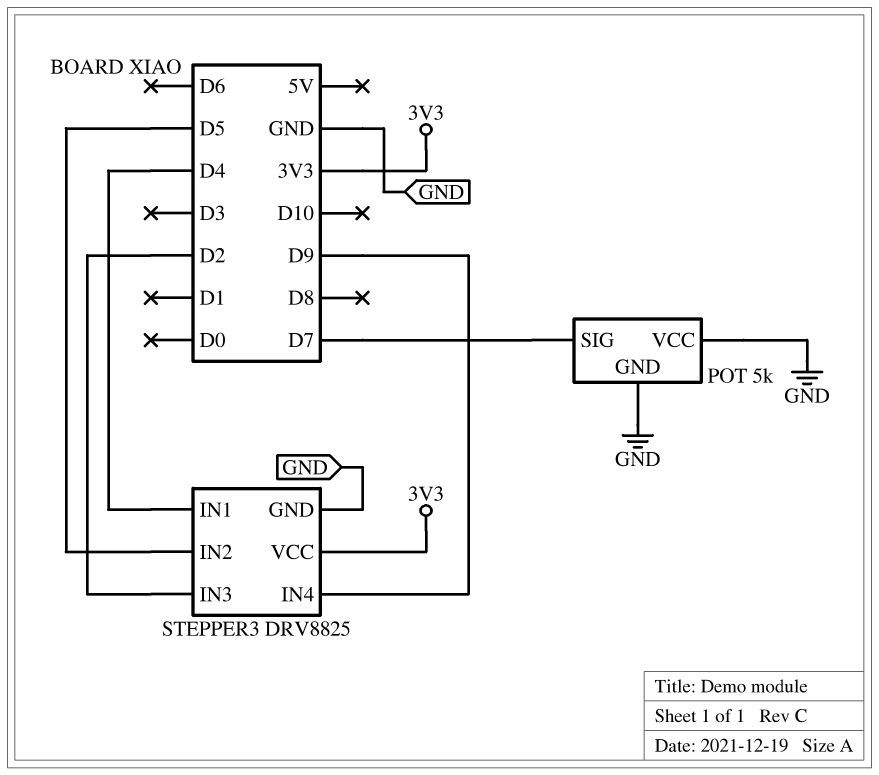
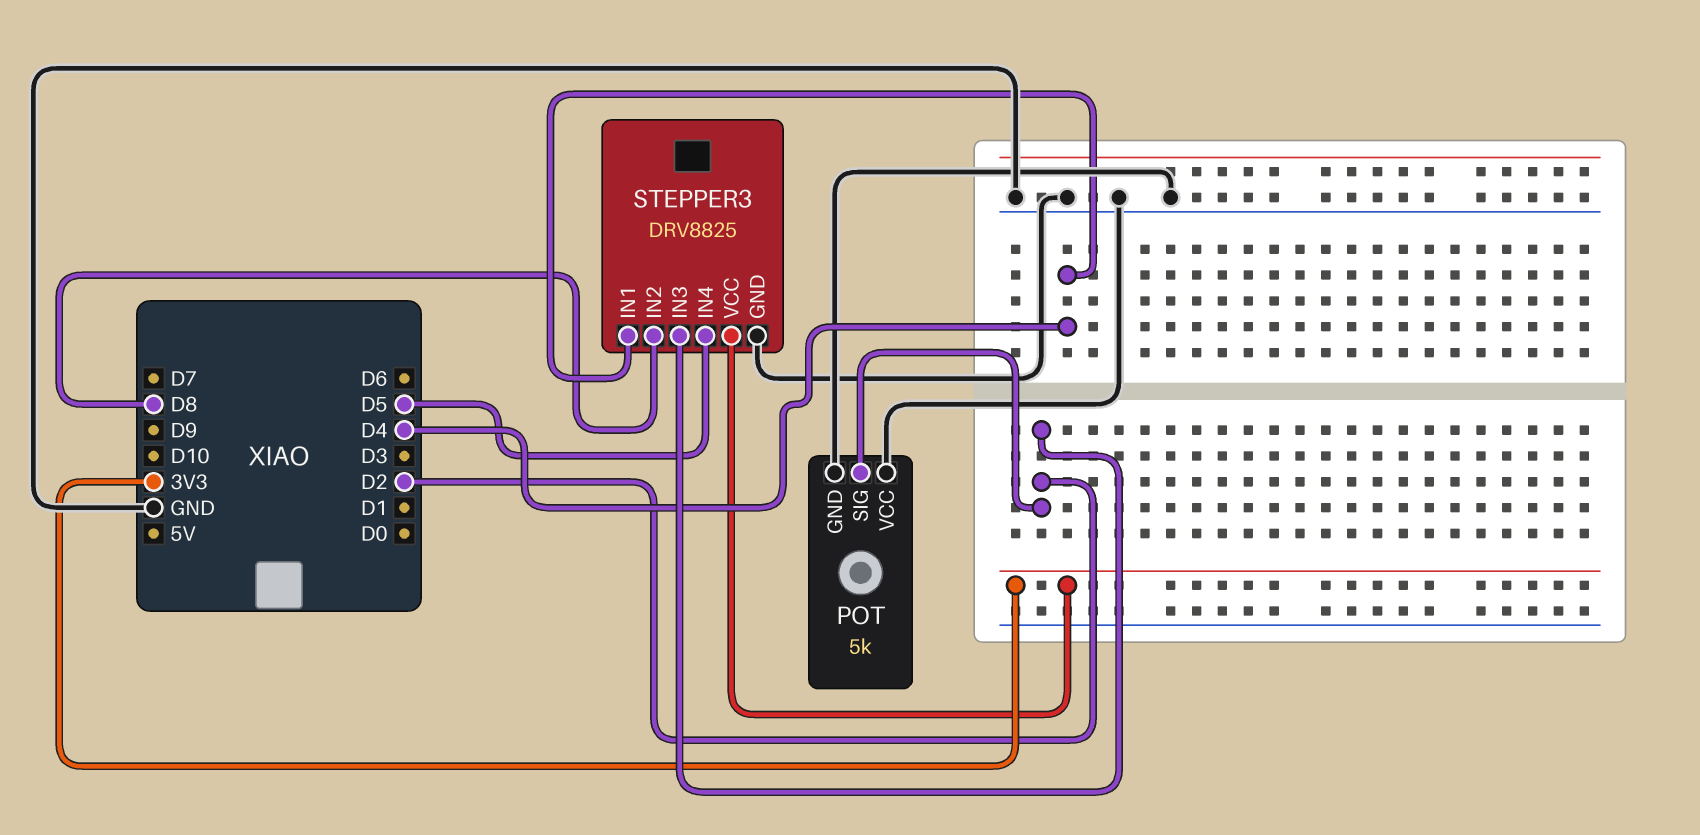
POT pin SIG: D7 -> D2
STEPPER3 pin IN2: D5 -> D8
STEPPER3 pin IN4: D9 -> D5

